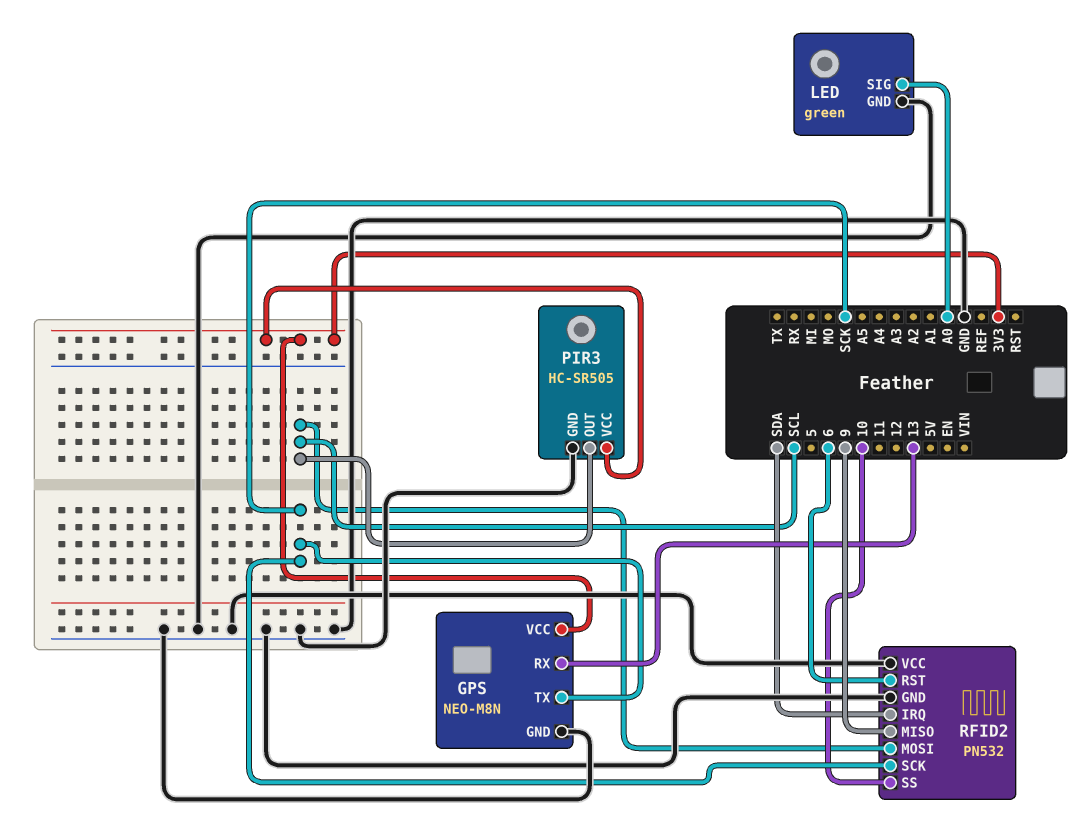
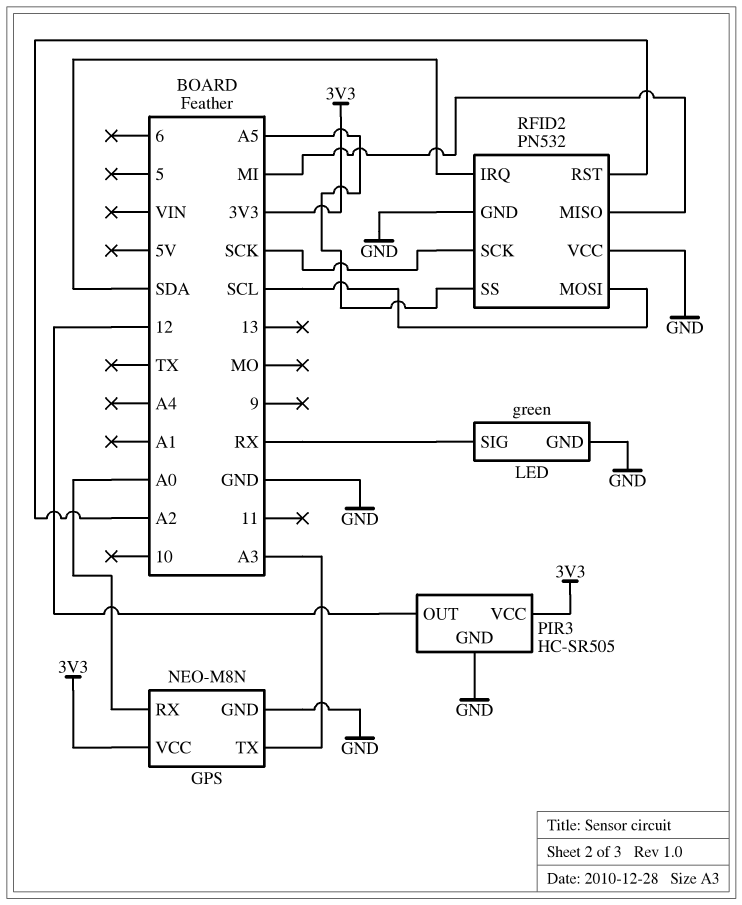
GPS pin RX: 13 -> A0
GPS pin TX: SCK -> A3
LED pin SIG: A0 -> RX
PIR3 pin OUT: SCL -> 12
RFID2 pin MISO: 9 -> MI
RFID2 pin RST: 6 -> A2
RFID2 pin SS: 10 -> A5

